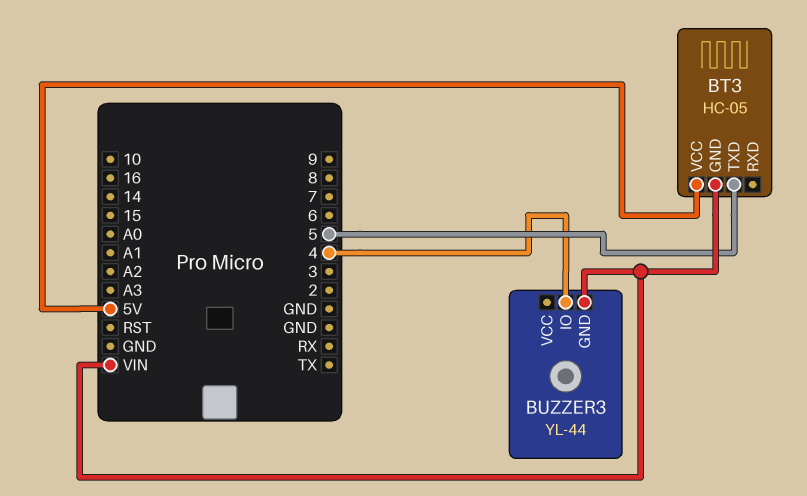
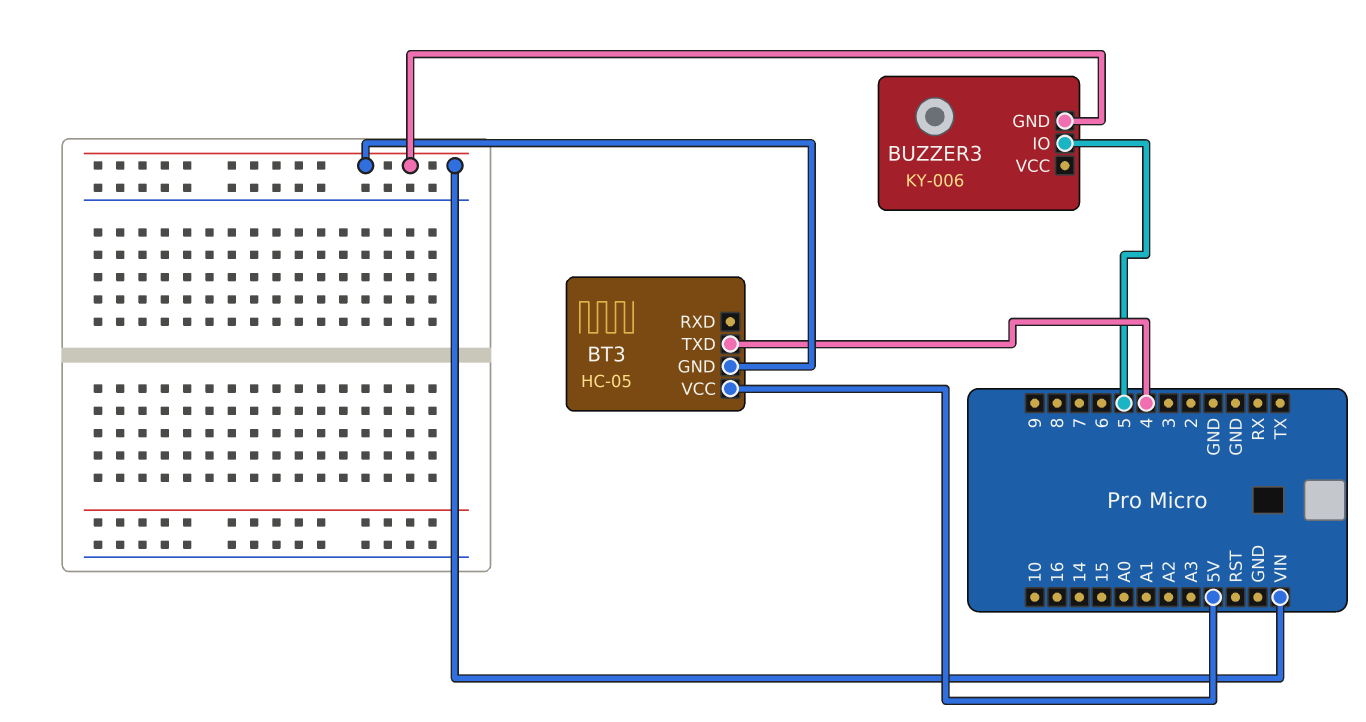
BT3 pin TXD: 5 -> 4
BUZZER3: YL-44 -> KY-006
BUZZER3 pin IO: 4 -> 5

